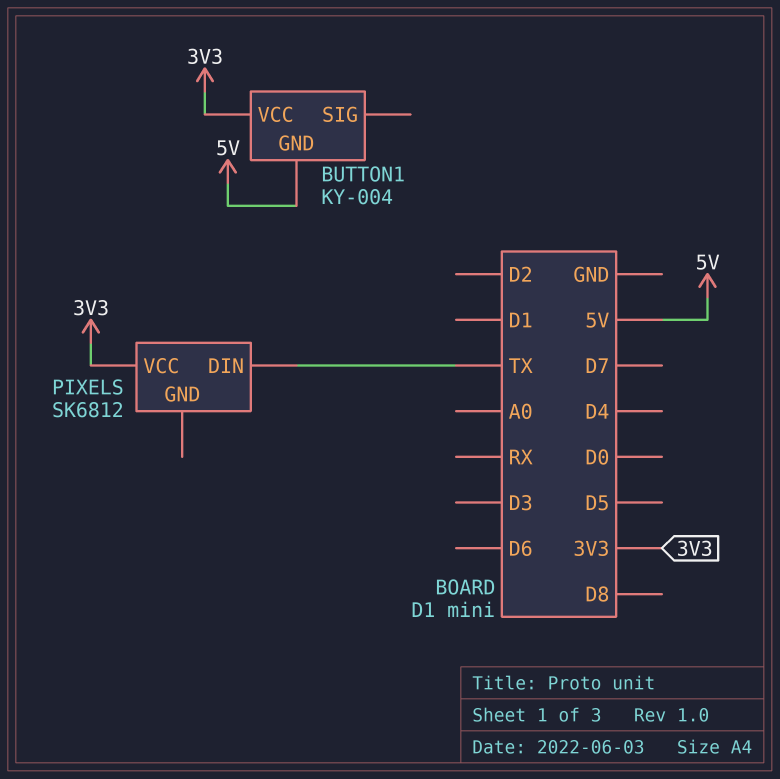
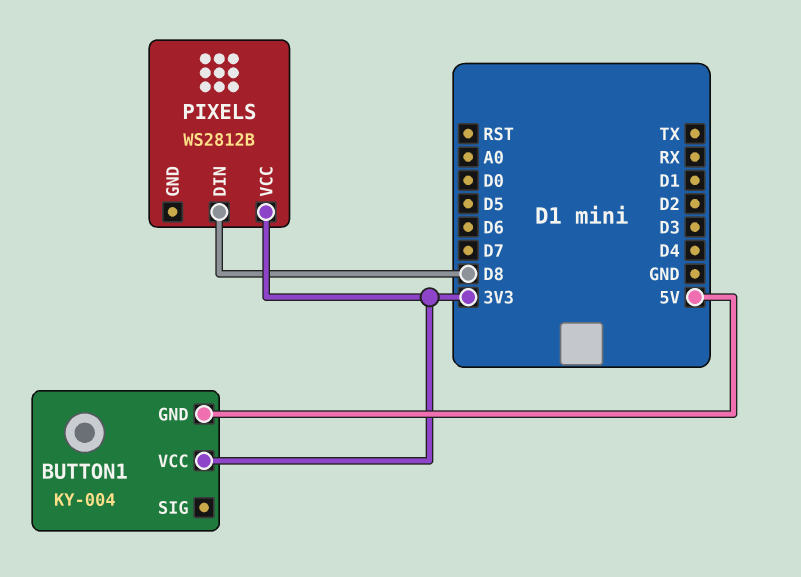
PIXELS: SK6812 -> WS2812B
PIXELS pin DIN: TX -> D8

